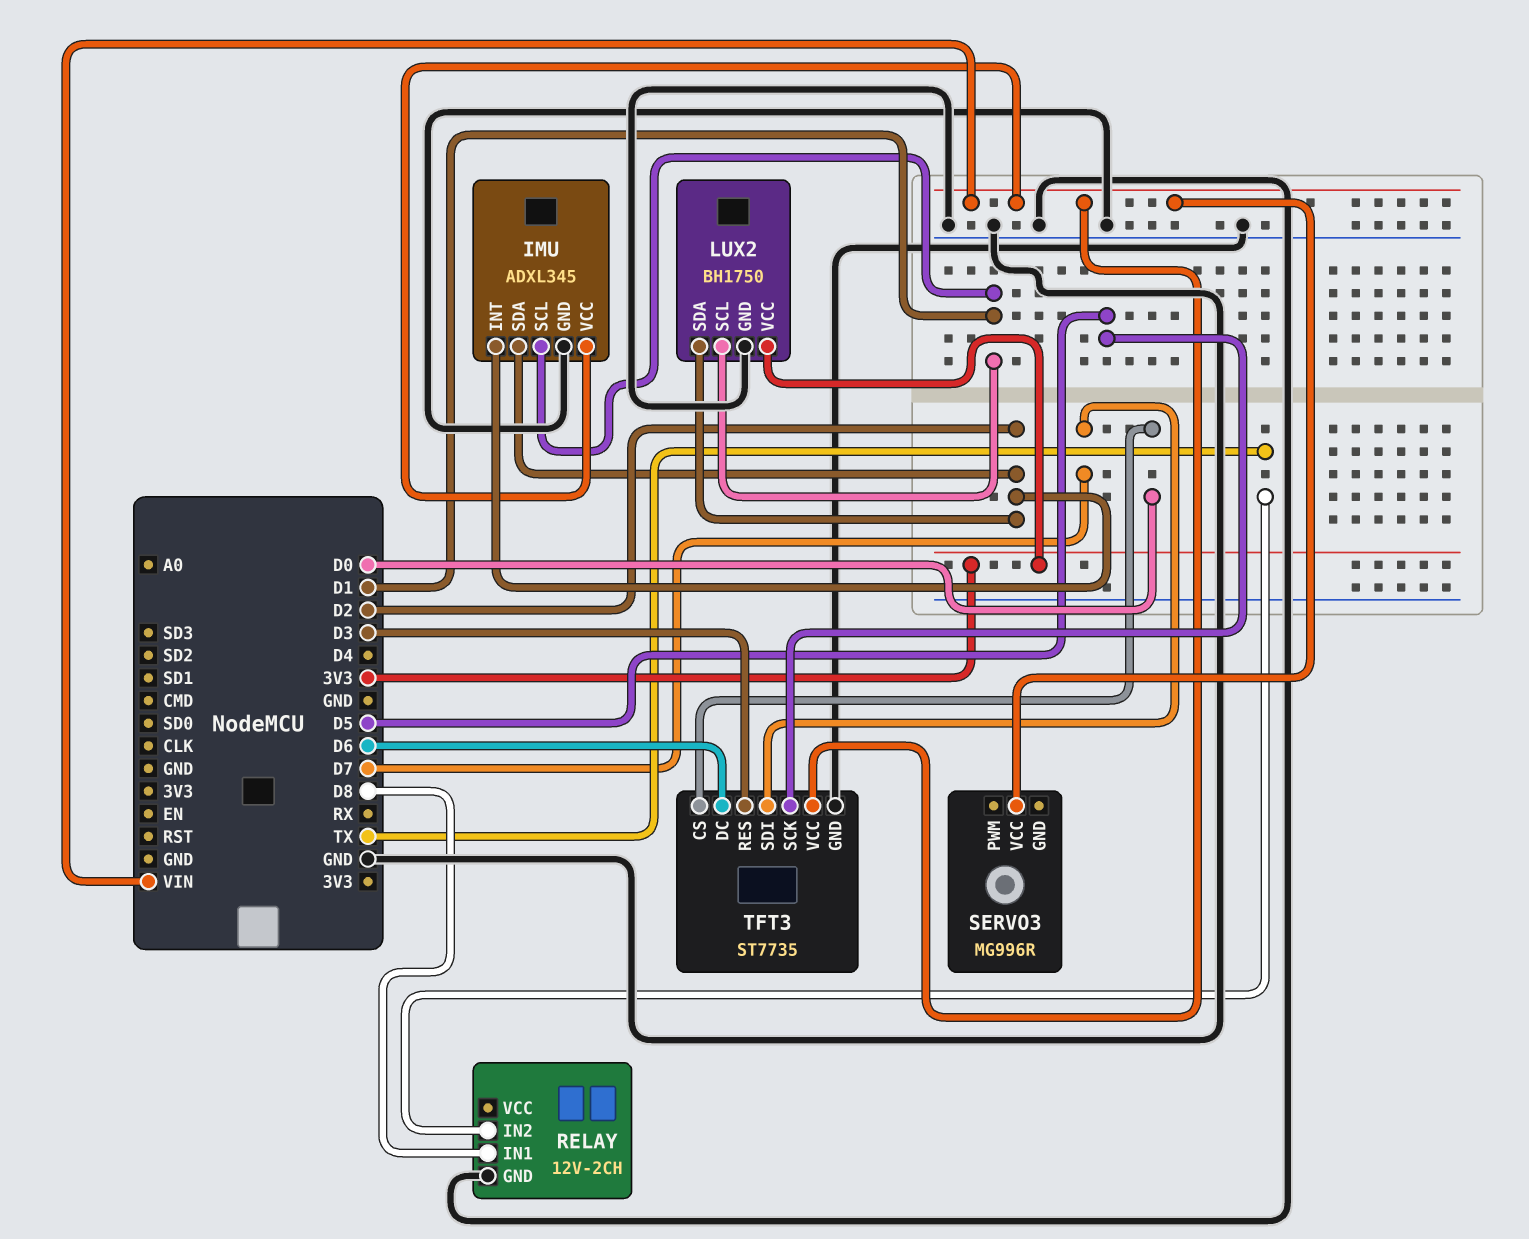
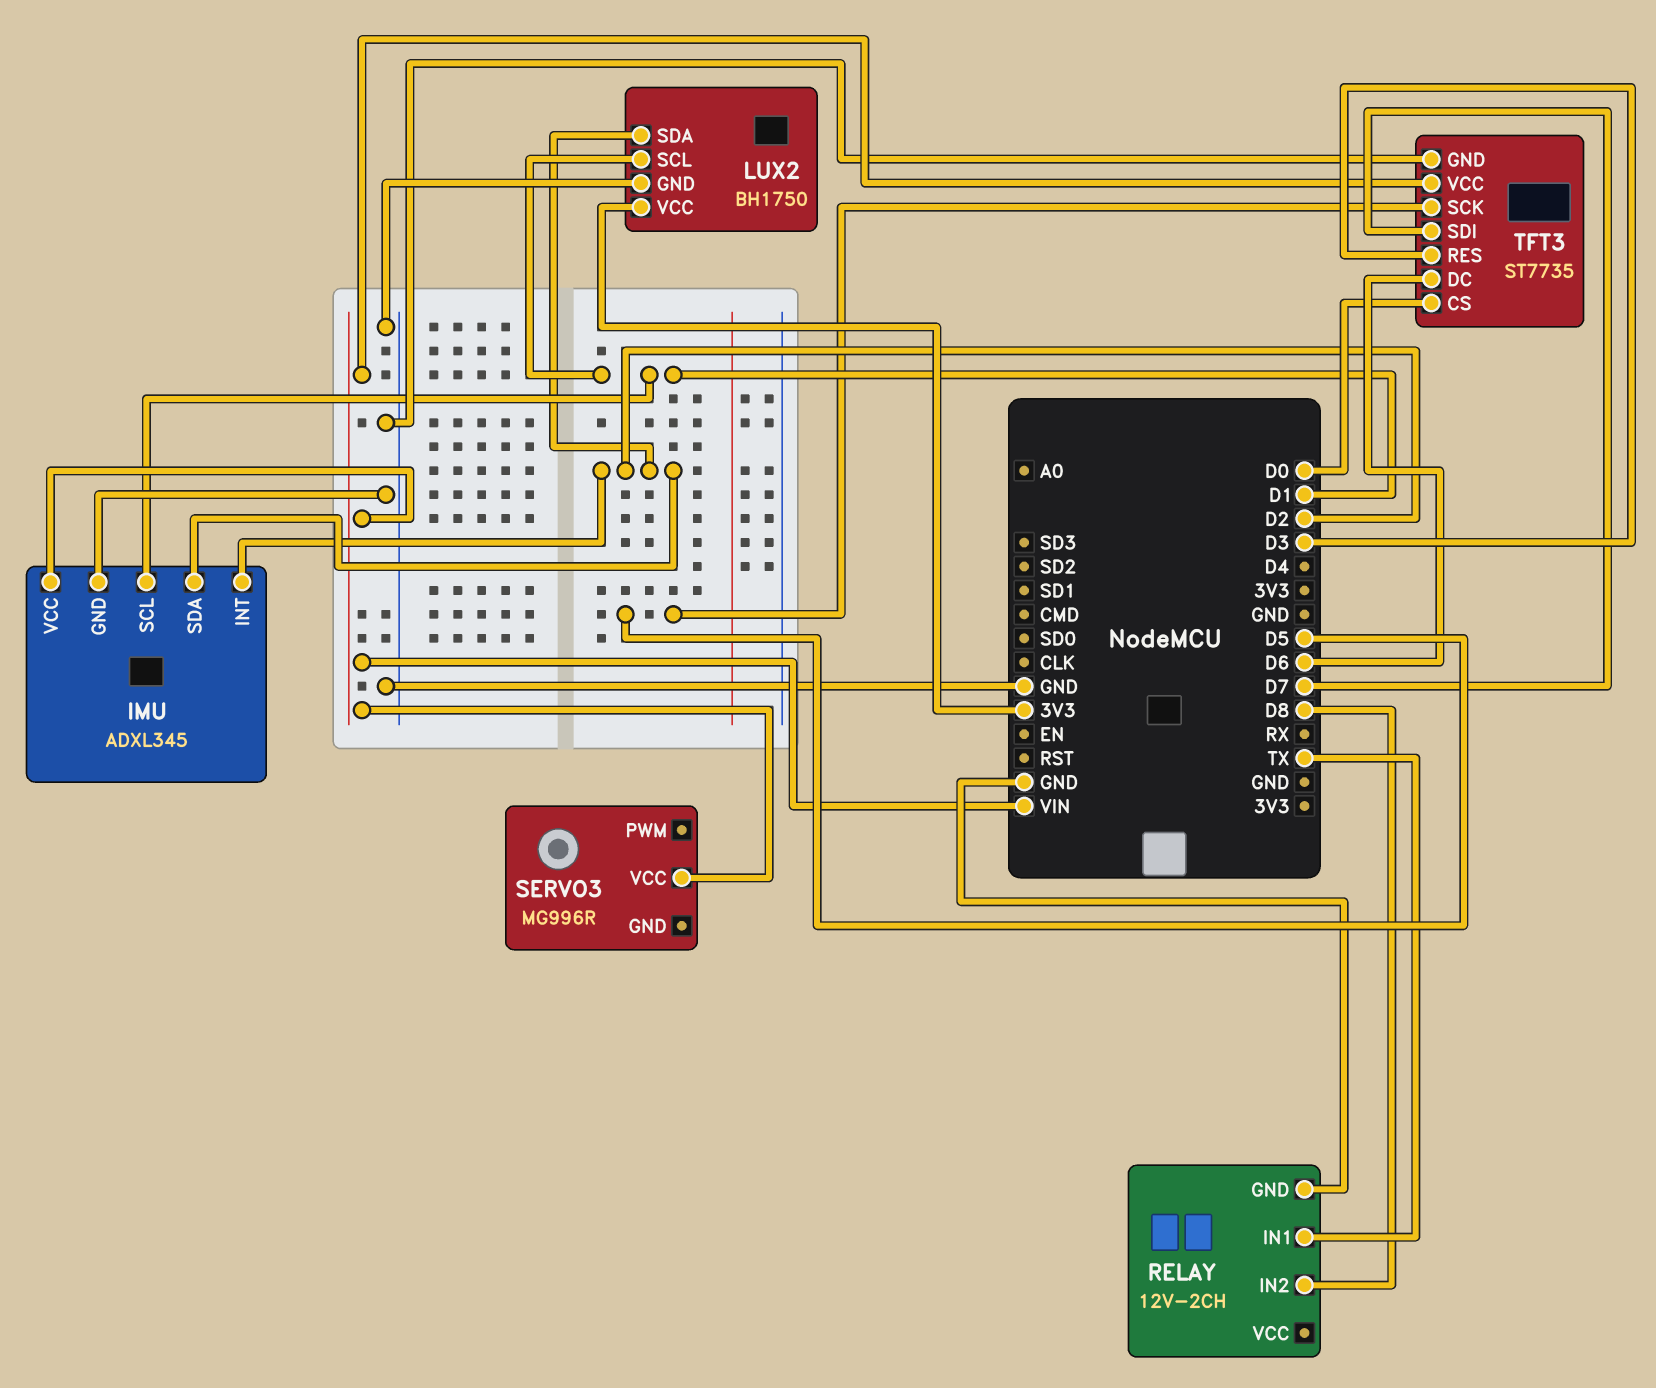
RELAY pin IN1: D8 -> TX
RELAY pin IN2: TX -> D8

